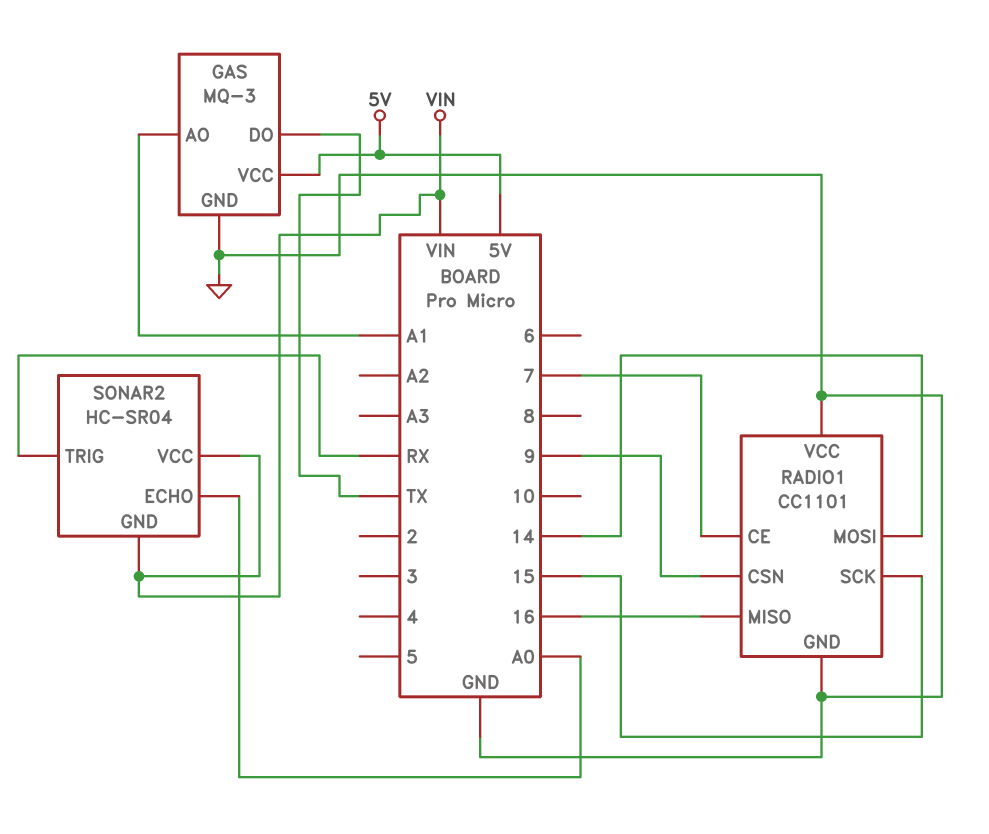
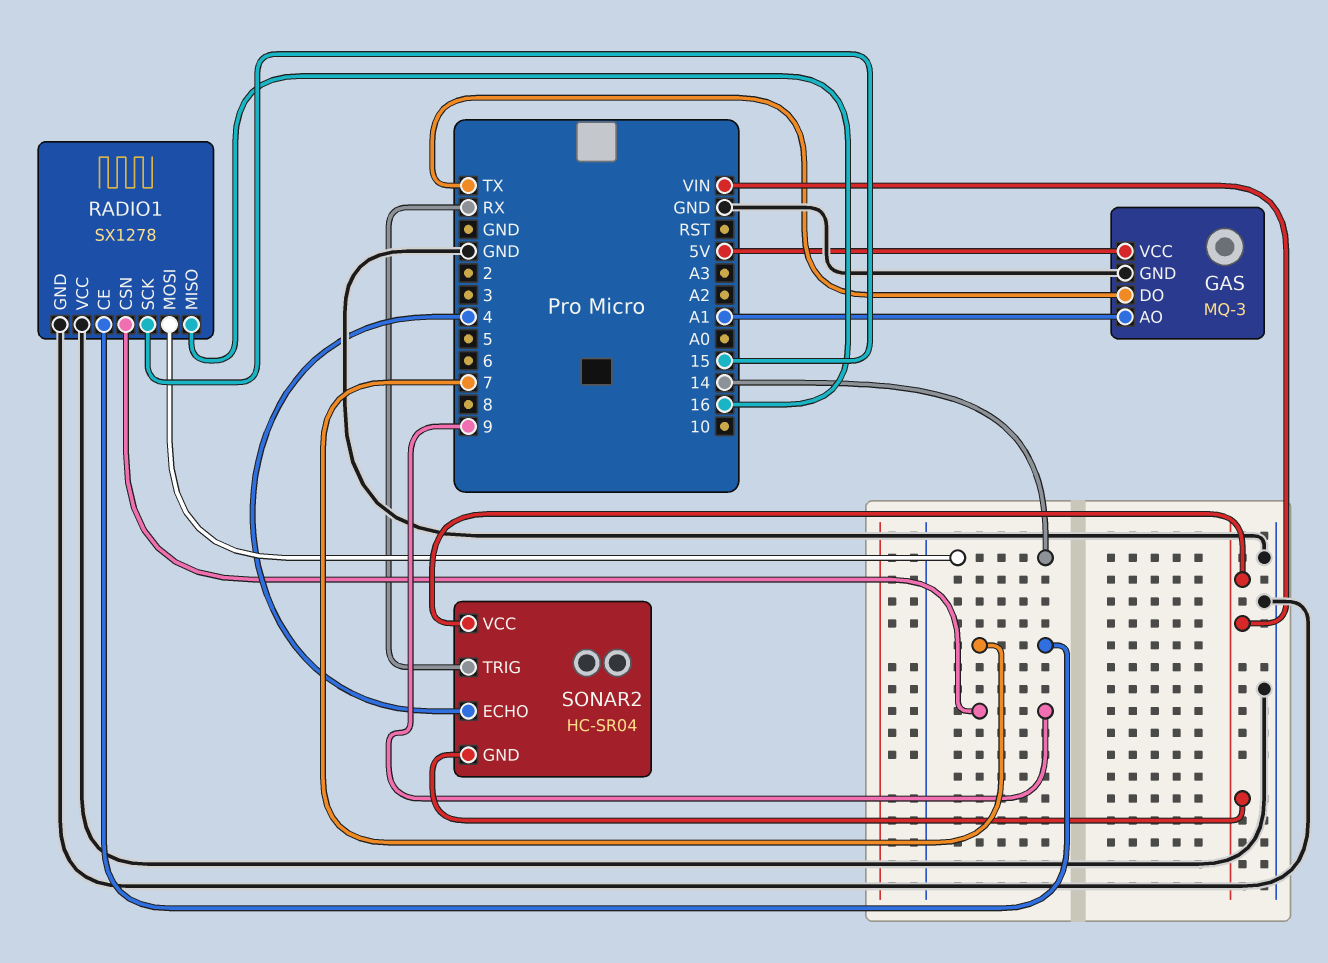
RADIO1: CC1101 -> SX1278
SONAR2 pin ECHO: A0 -> 4

